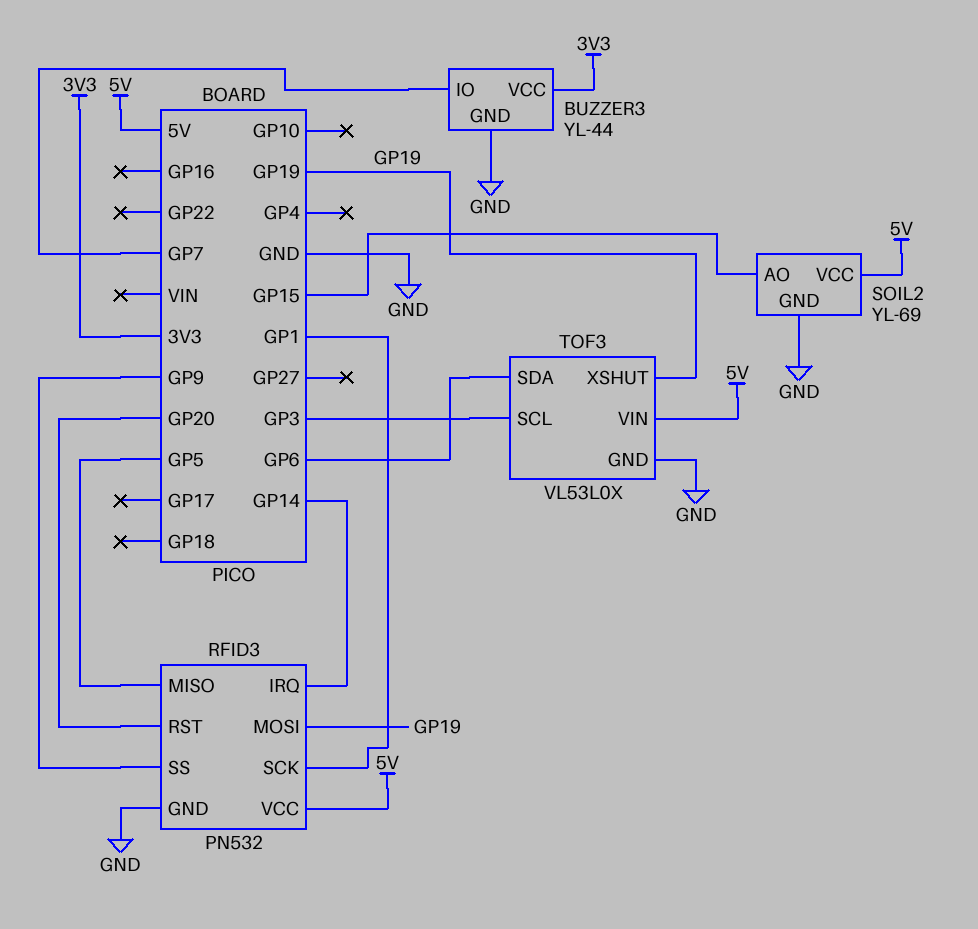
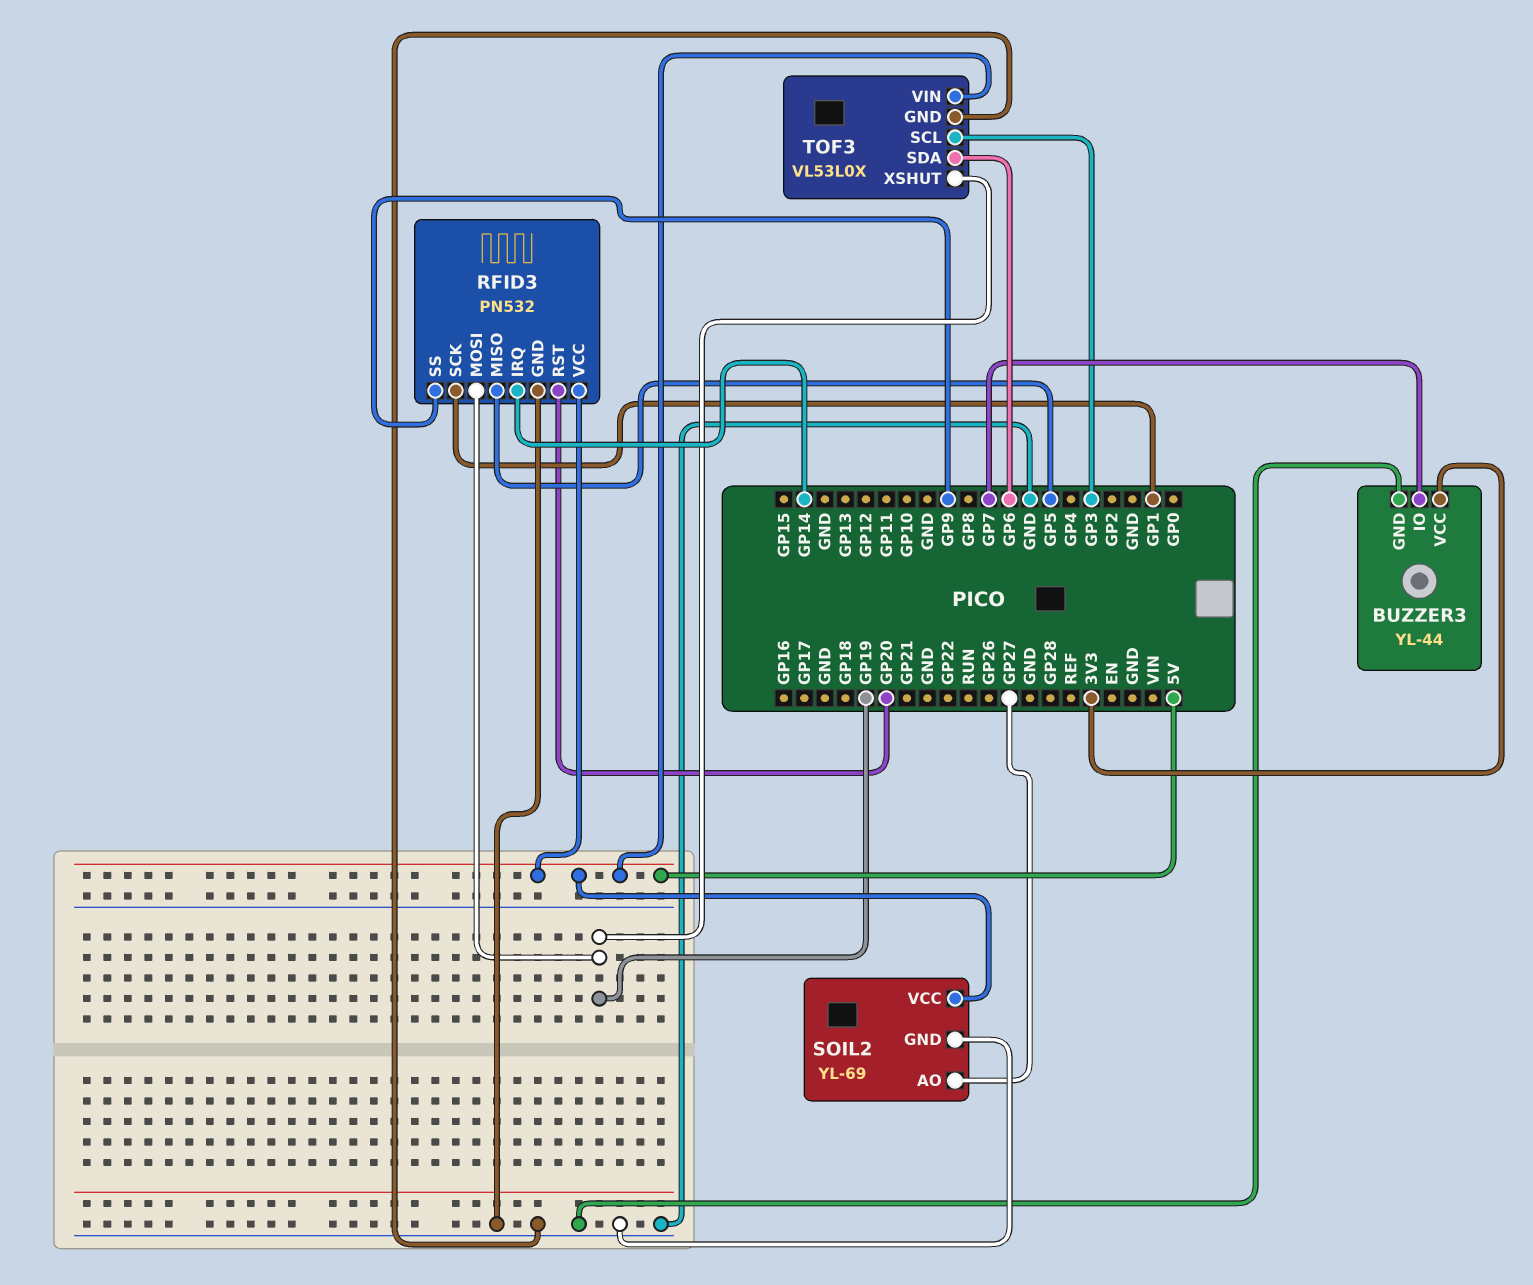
SOIL2 pin AO: GP15 -> GP27

